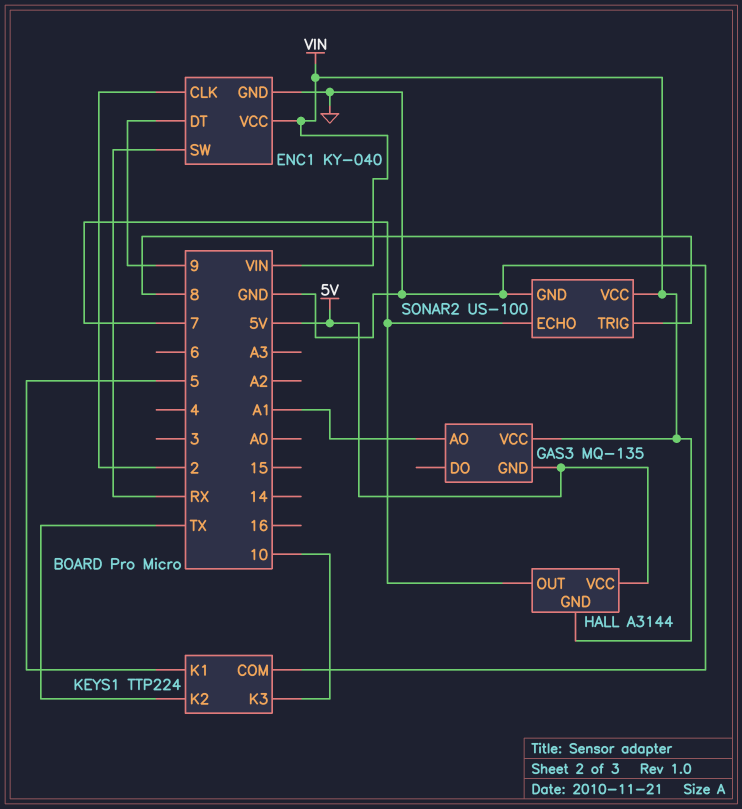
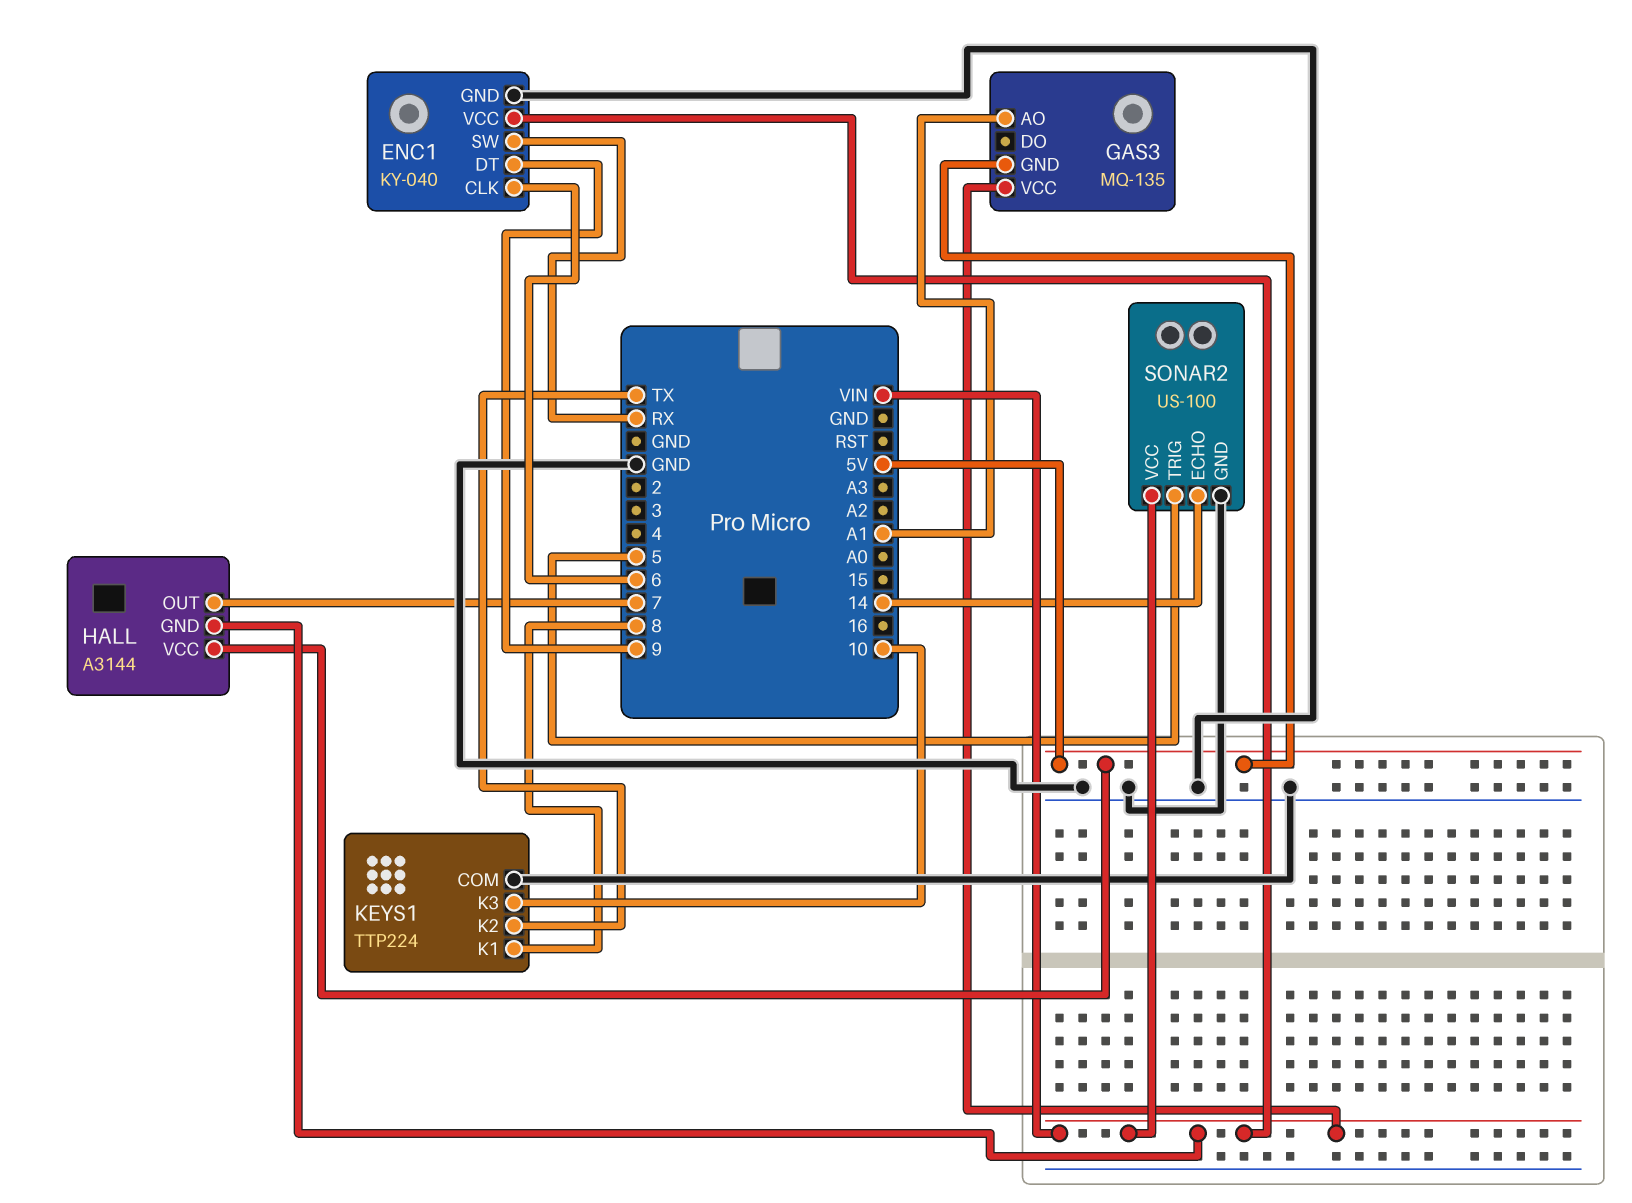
ENC1 pin CLK: 2 -> 6
KEYS1 pin K1: 5 -> 8
SONAR2 pin ECHO: 7 -> 14
SONAR2 pin TRIG: 8 -> 5

